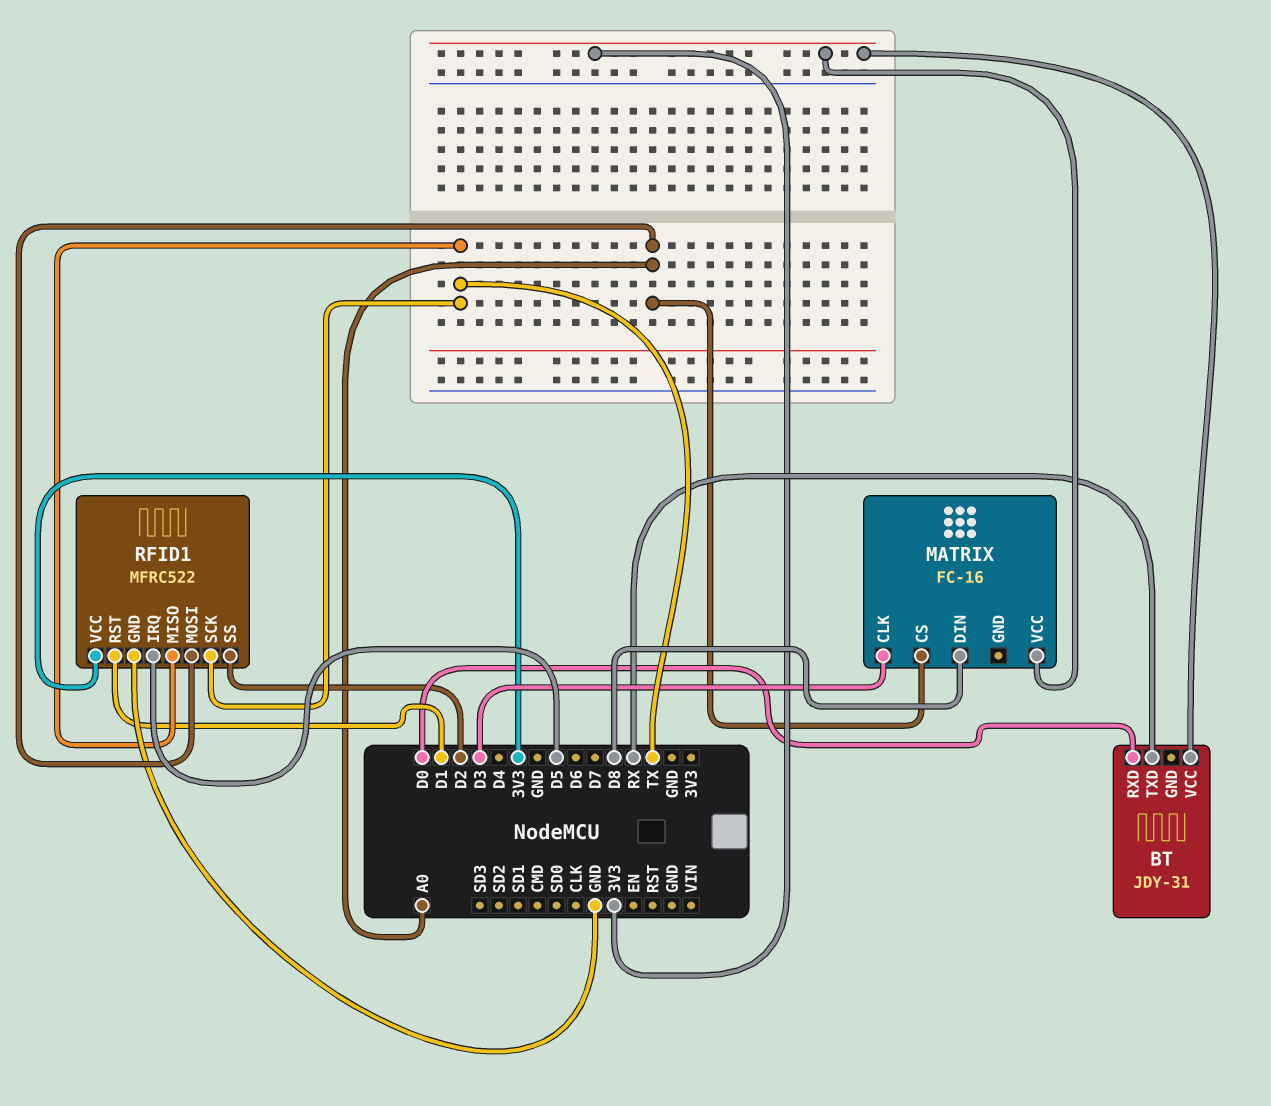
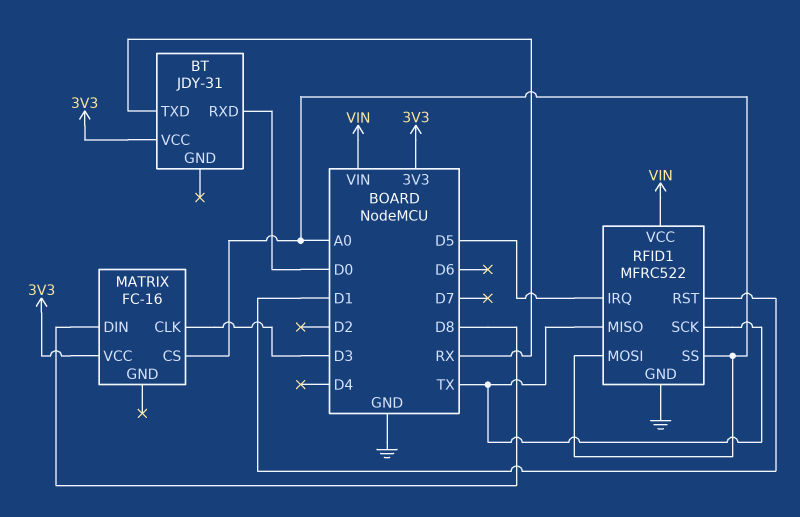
RFID1 pin SS: D2 -> A0
RFID1 pin VCC: 3V3 -> VIN

